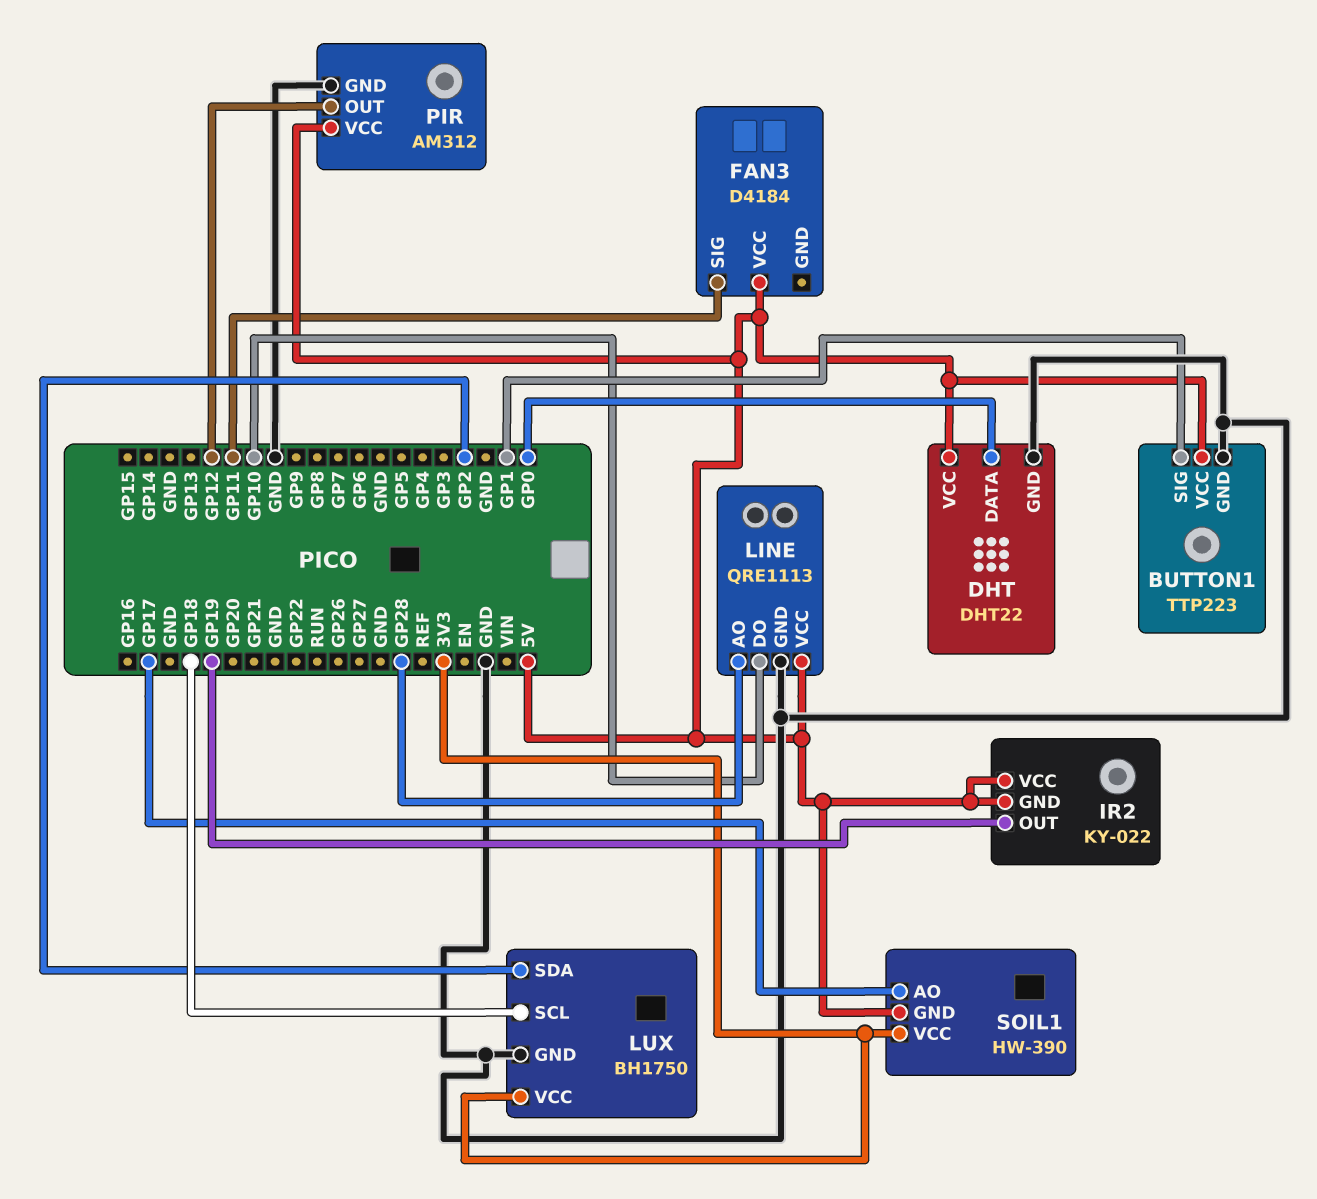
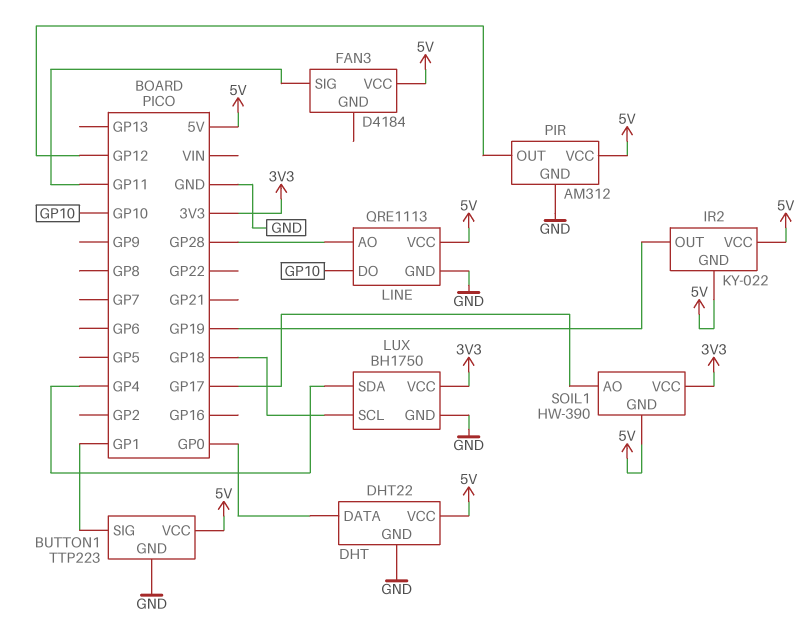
LUX pin SDA: GP2 -> GP4

